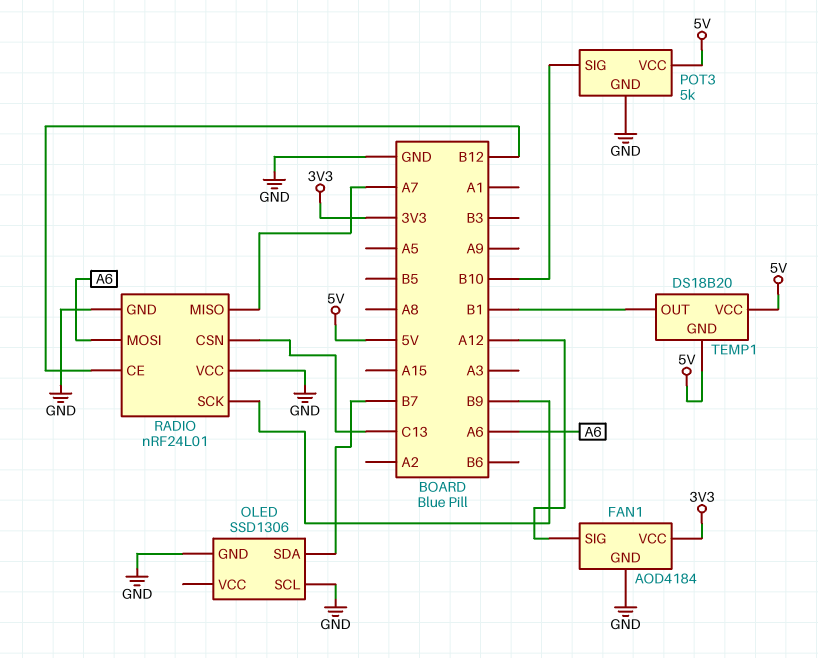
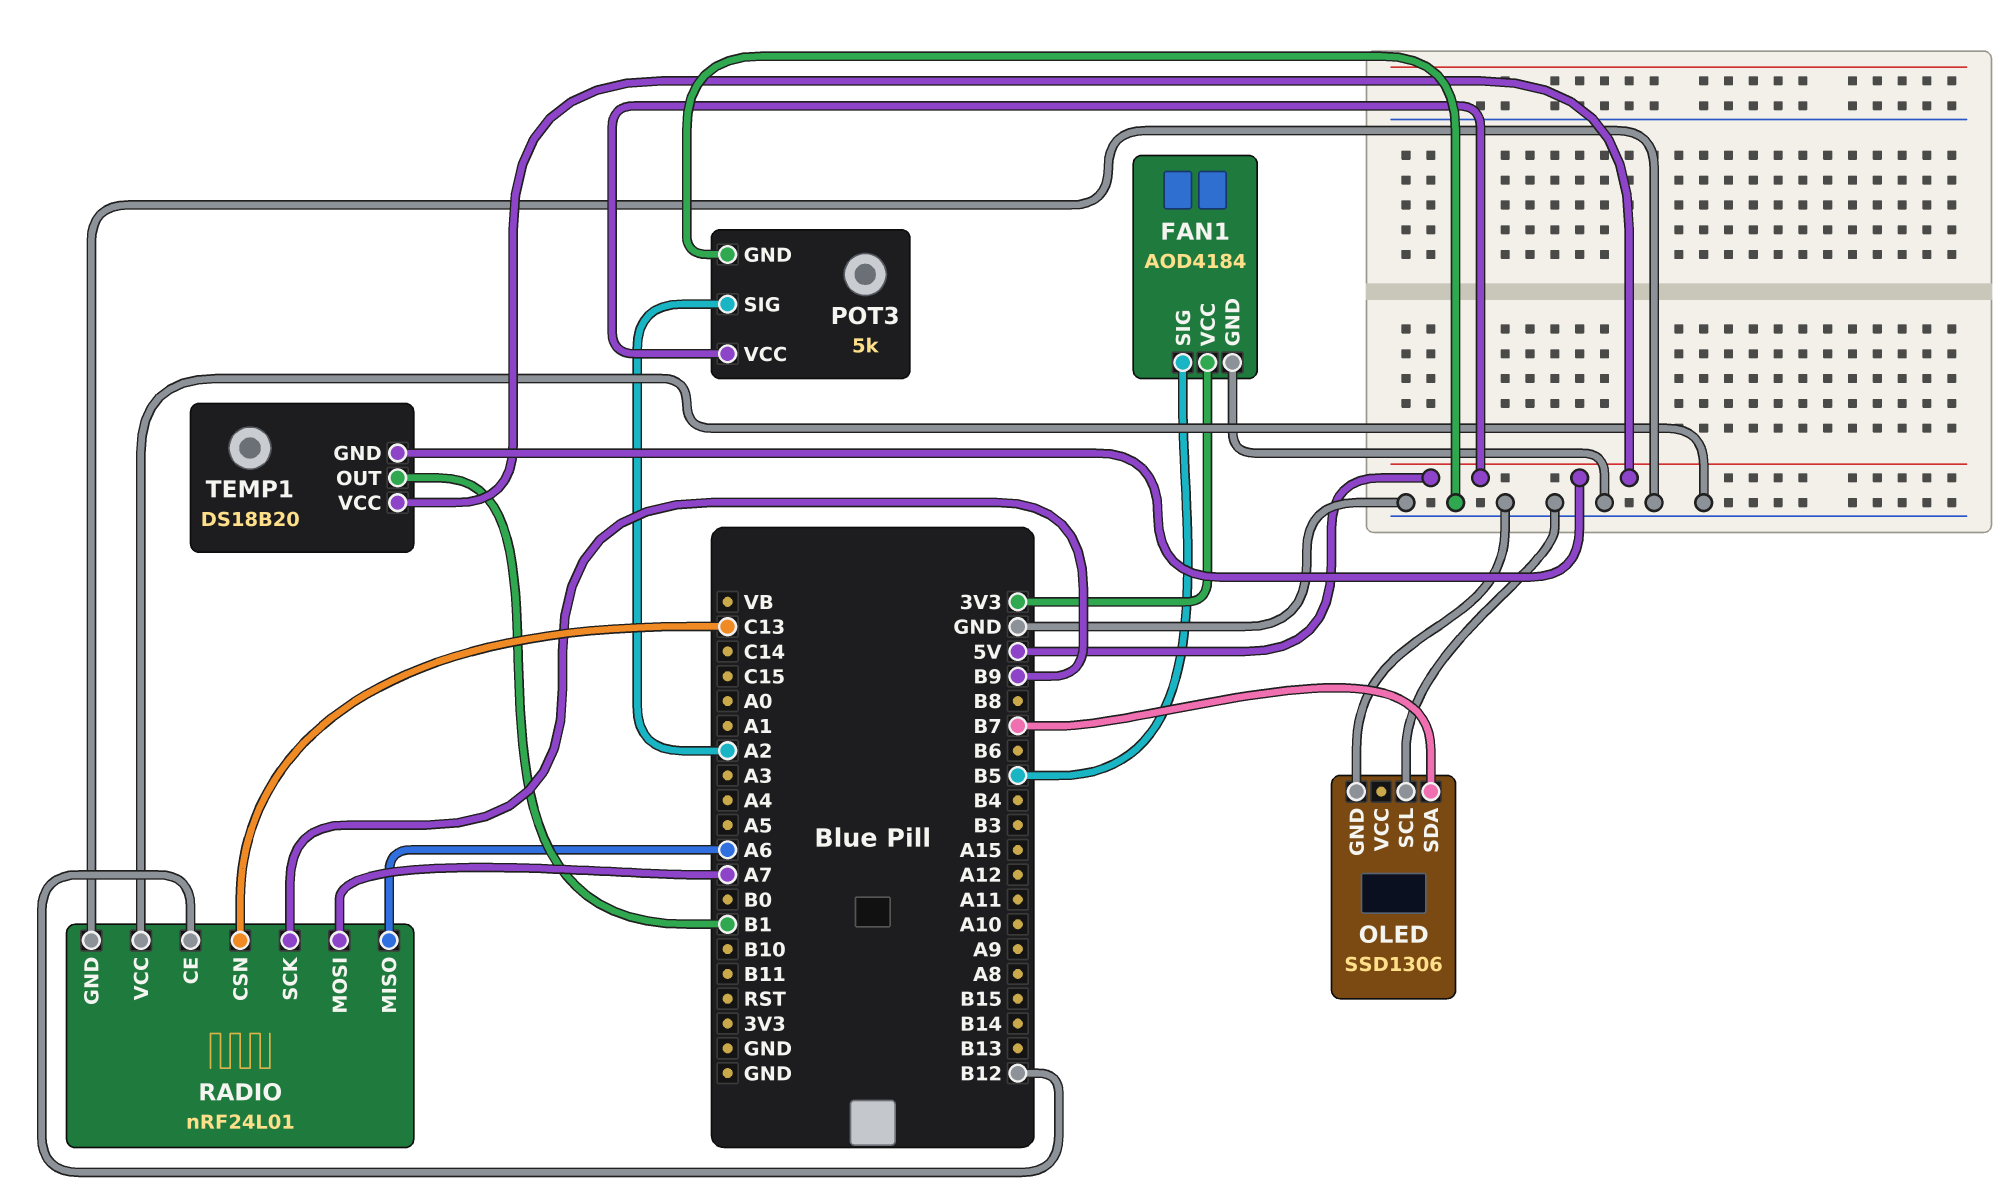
FAN1 pin SIG: A12 -> B5
POT3 pin SIG: B10 -> A2
RADIO pin MISO: A7 -> A6
RADIO pin MOSI: A6 -> A7

